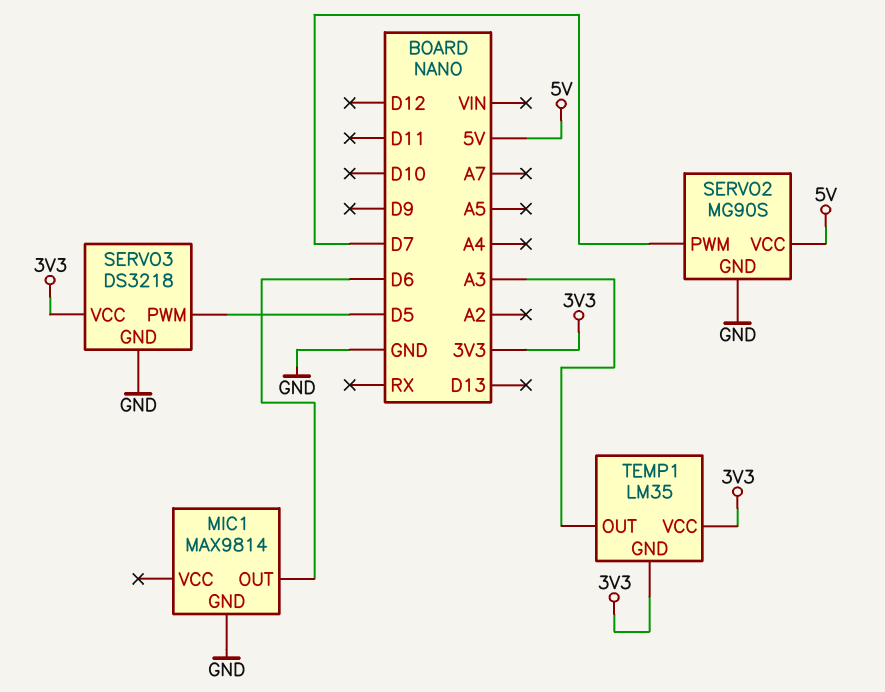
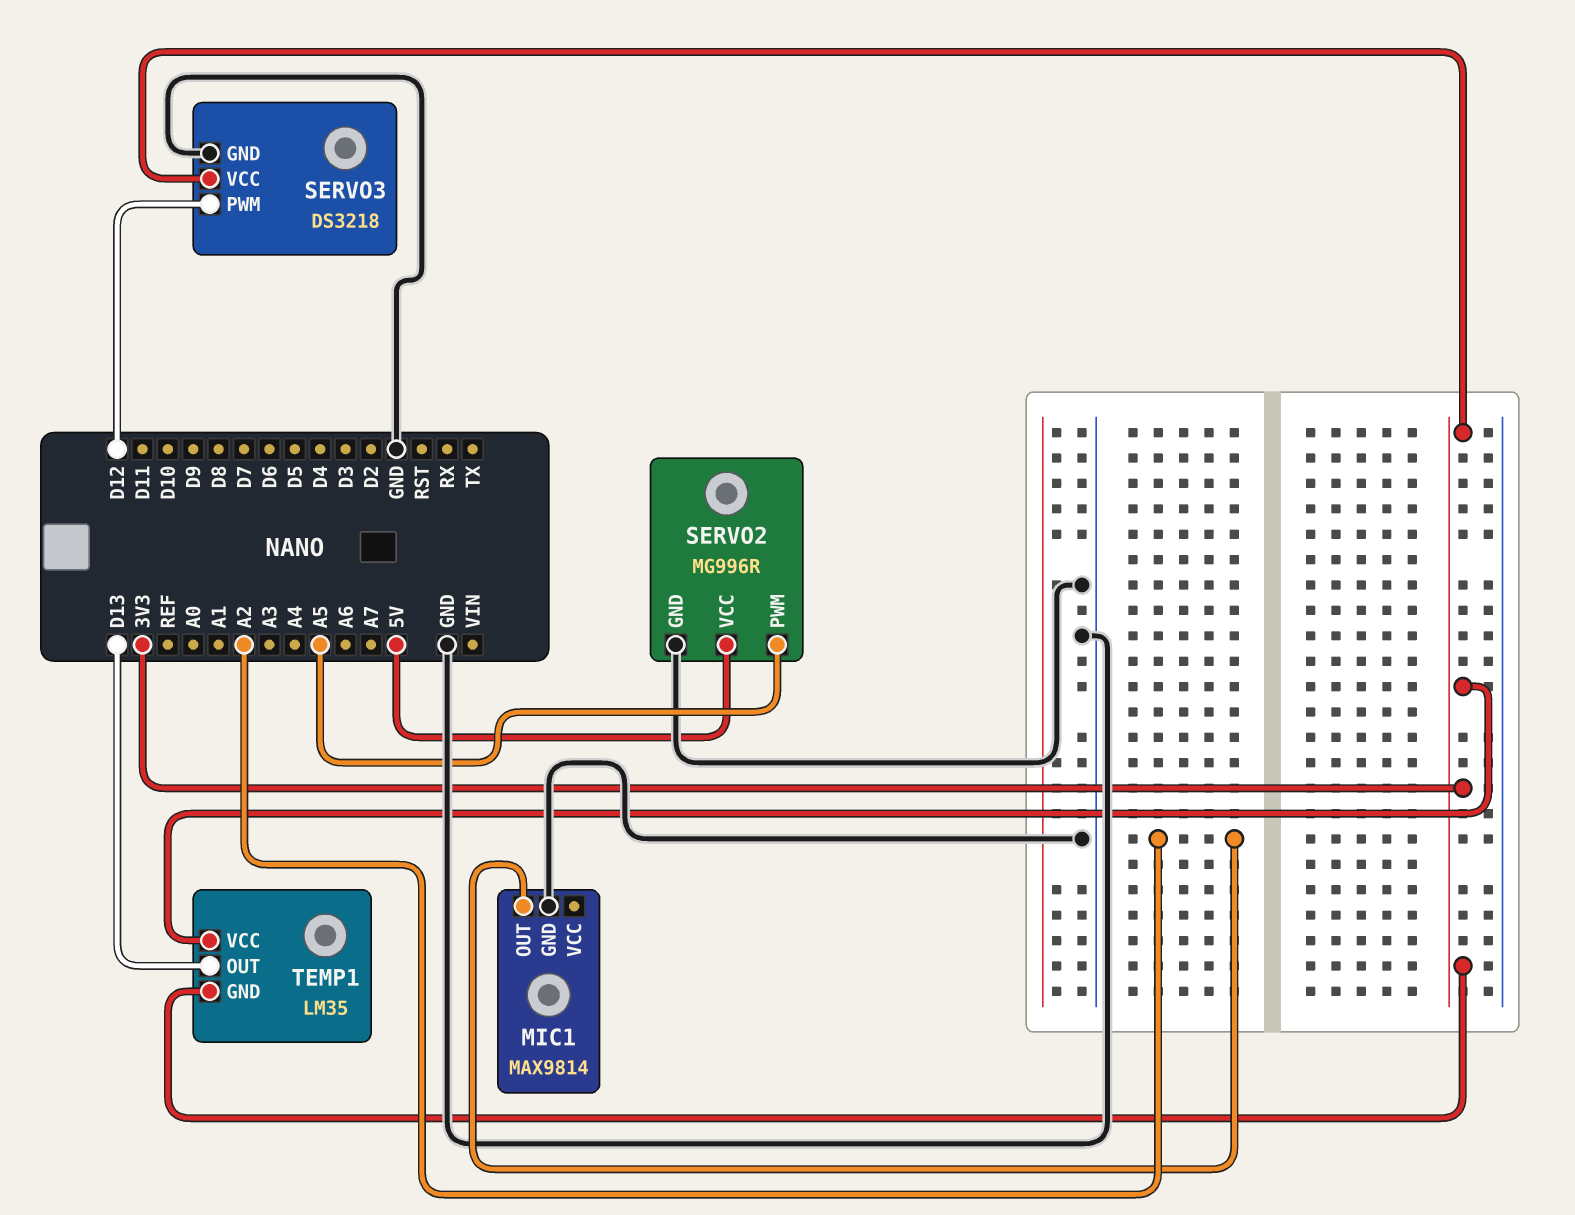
MIC1 pin OUT: D6 -> A2
SERVO2: MG90S -> MG996R
SERVO2 pin PWM: D7 -> A5
SERVO3 pin PWM: D5 -> D12
TEMP1 pin OUT: A3 -> D13

